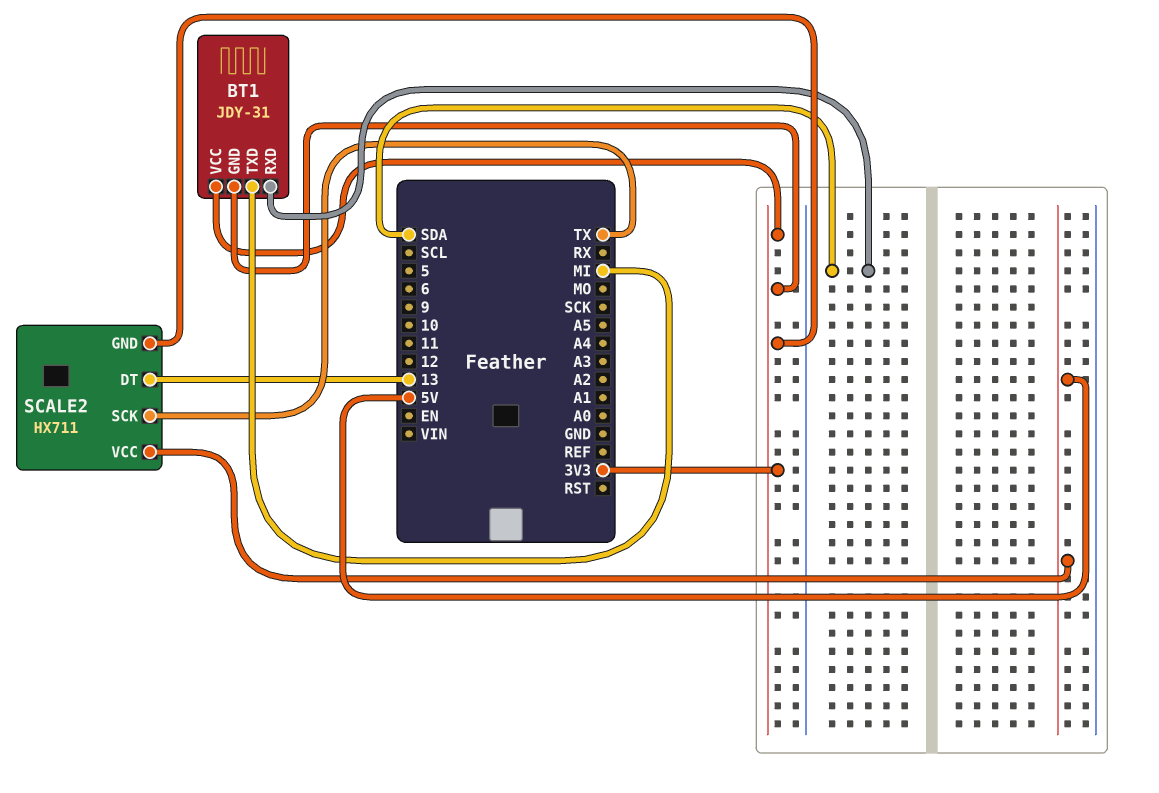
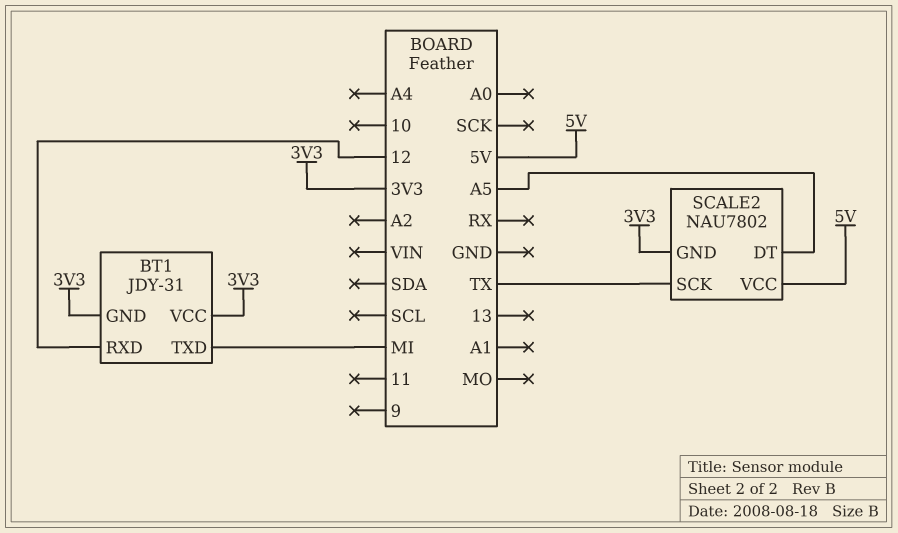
BT1 pin RXD: SDA -> 12
SCALE2: HX711 -> NAU7802
SCALE2 pin DT: 13 -> A5

